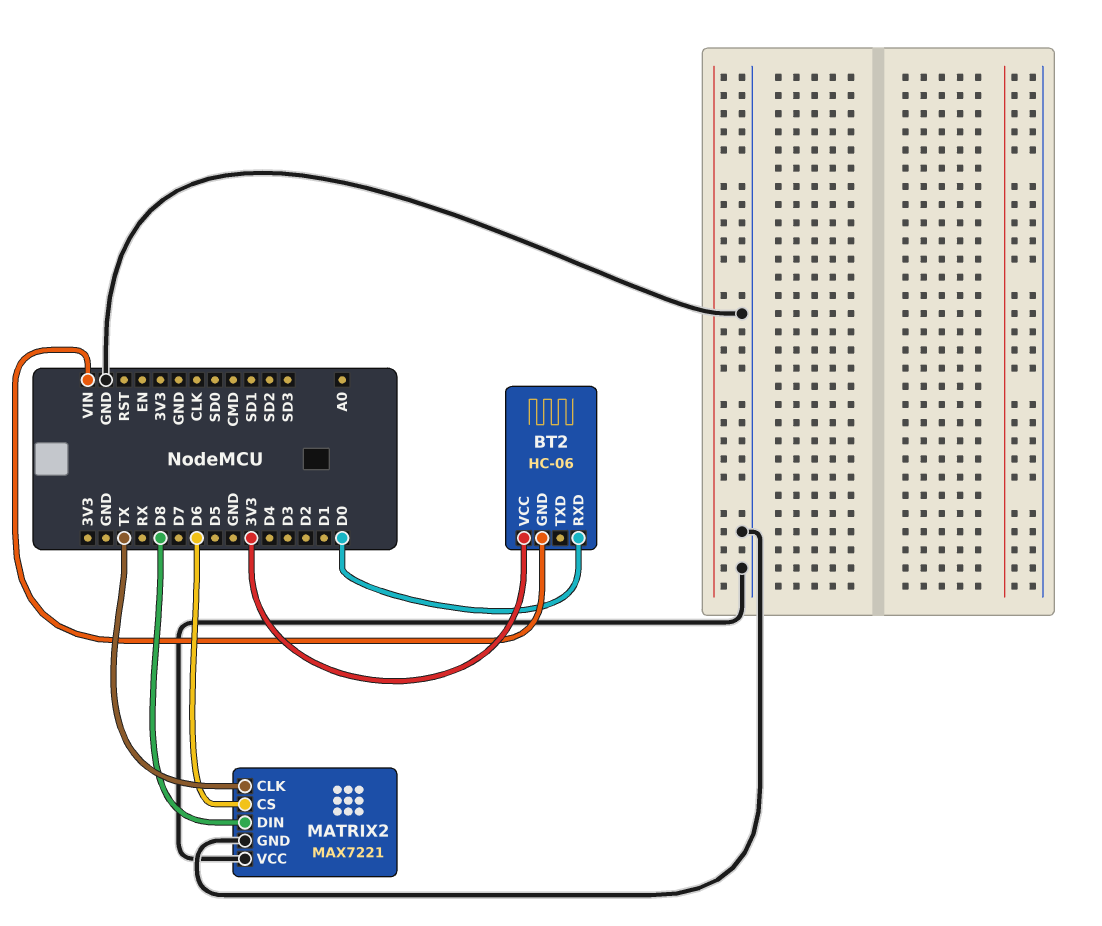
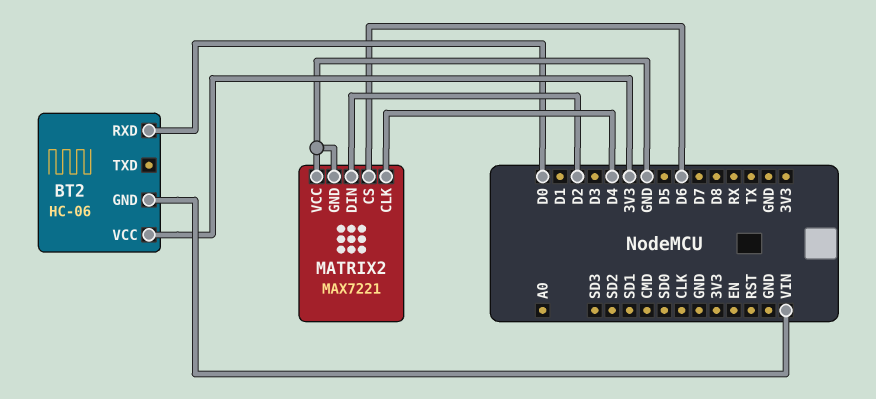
MATRIX2 pin CLK: TX -> D4
MATRIX2 pin DIN: D8 -> D2

